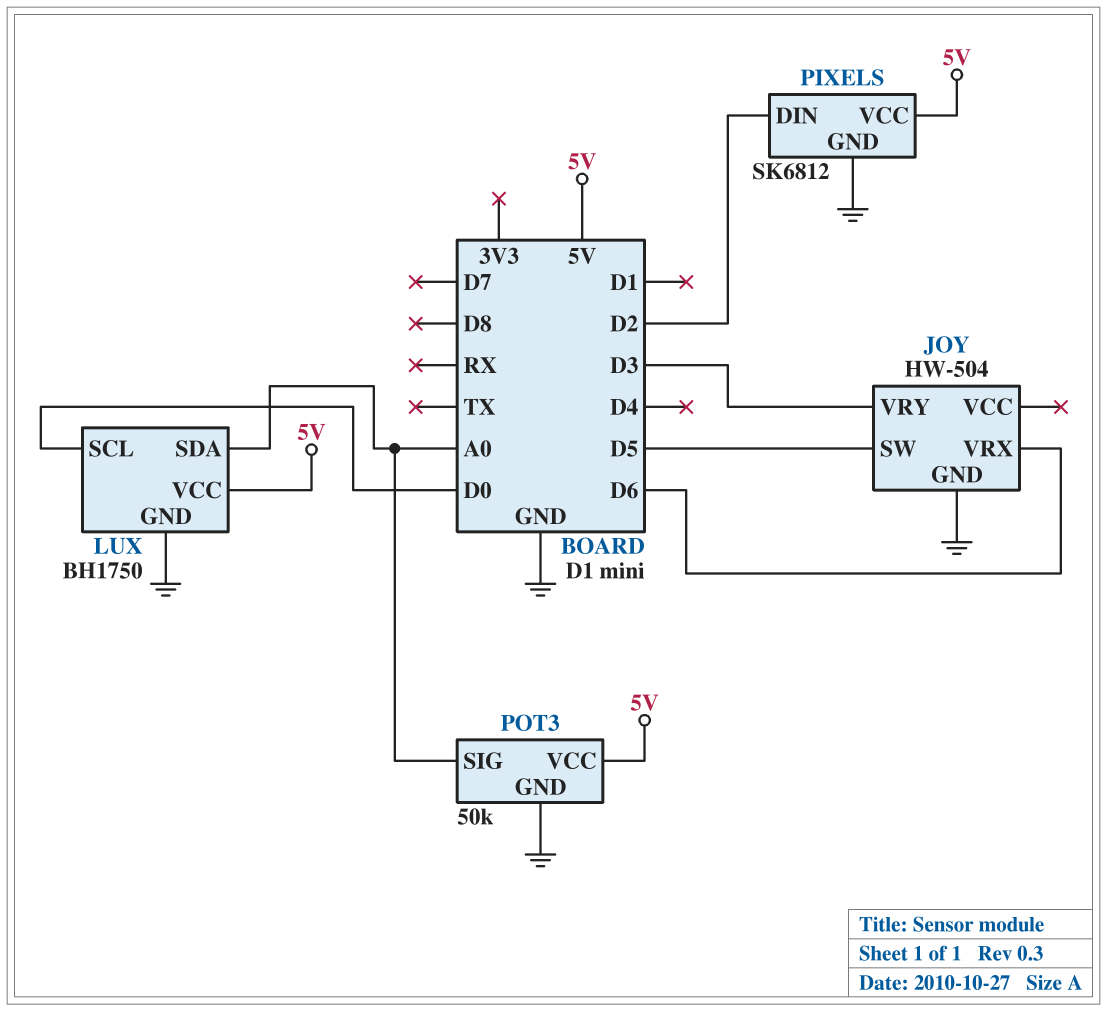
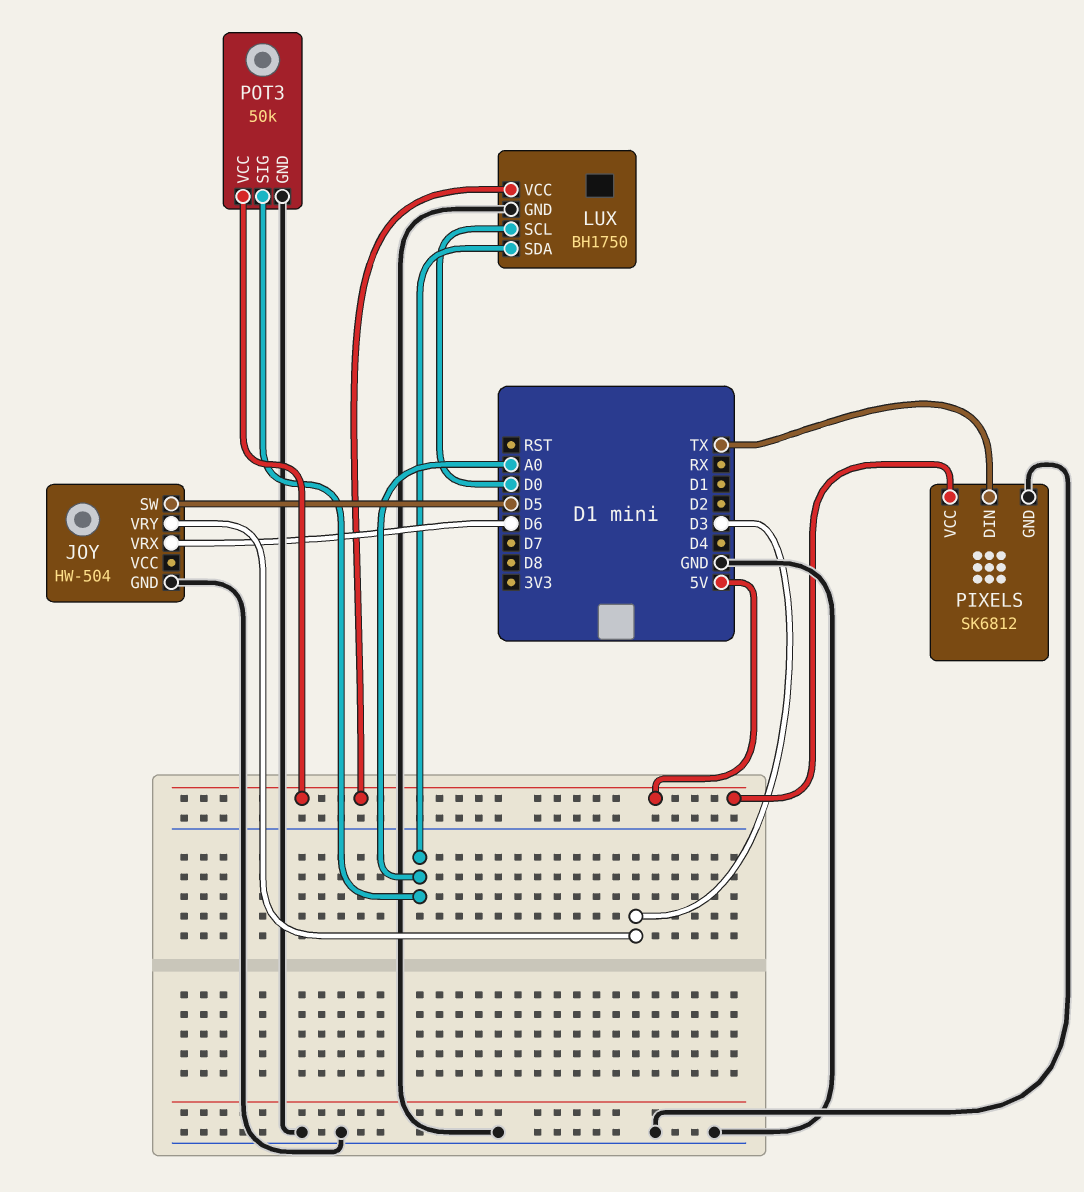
PIXELS pin DIN: D2 -> TX

